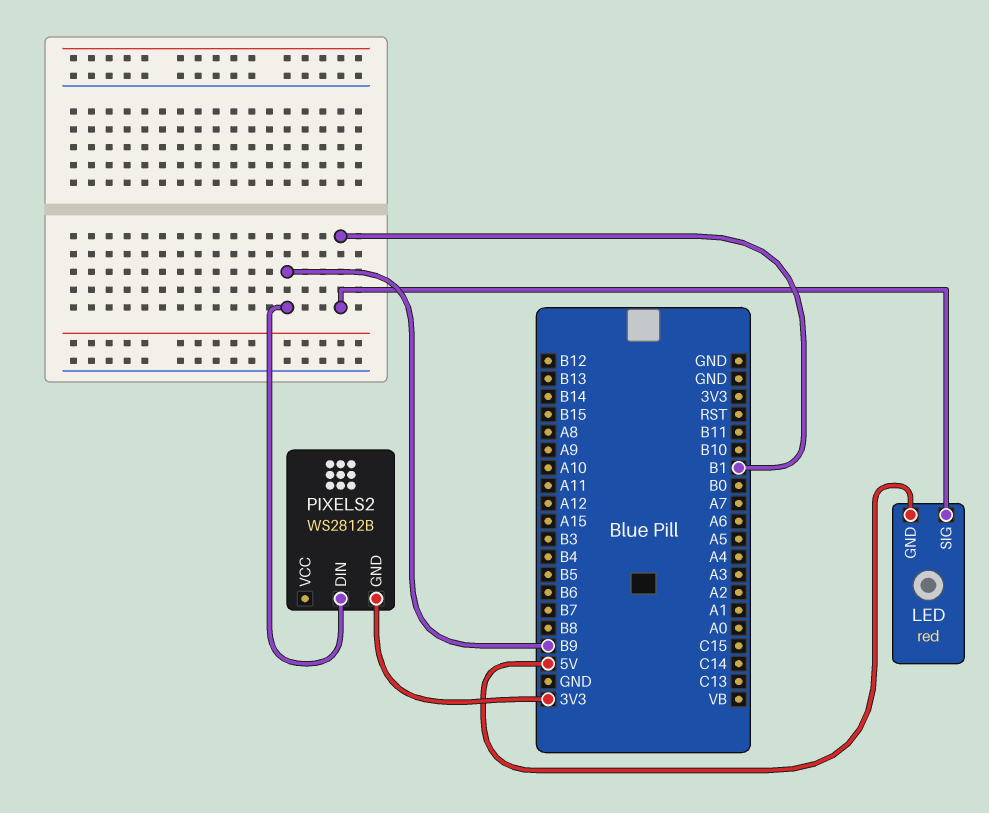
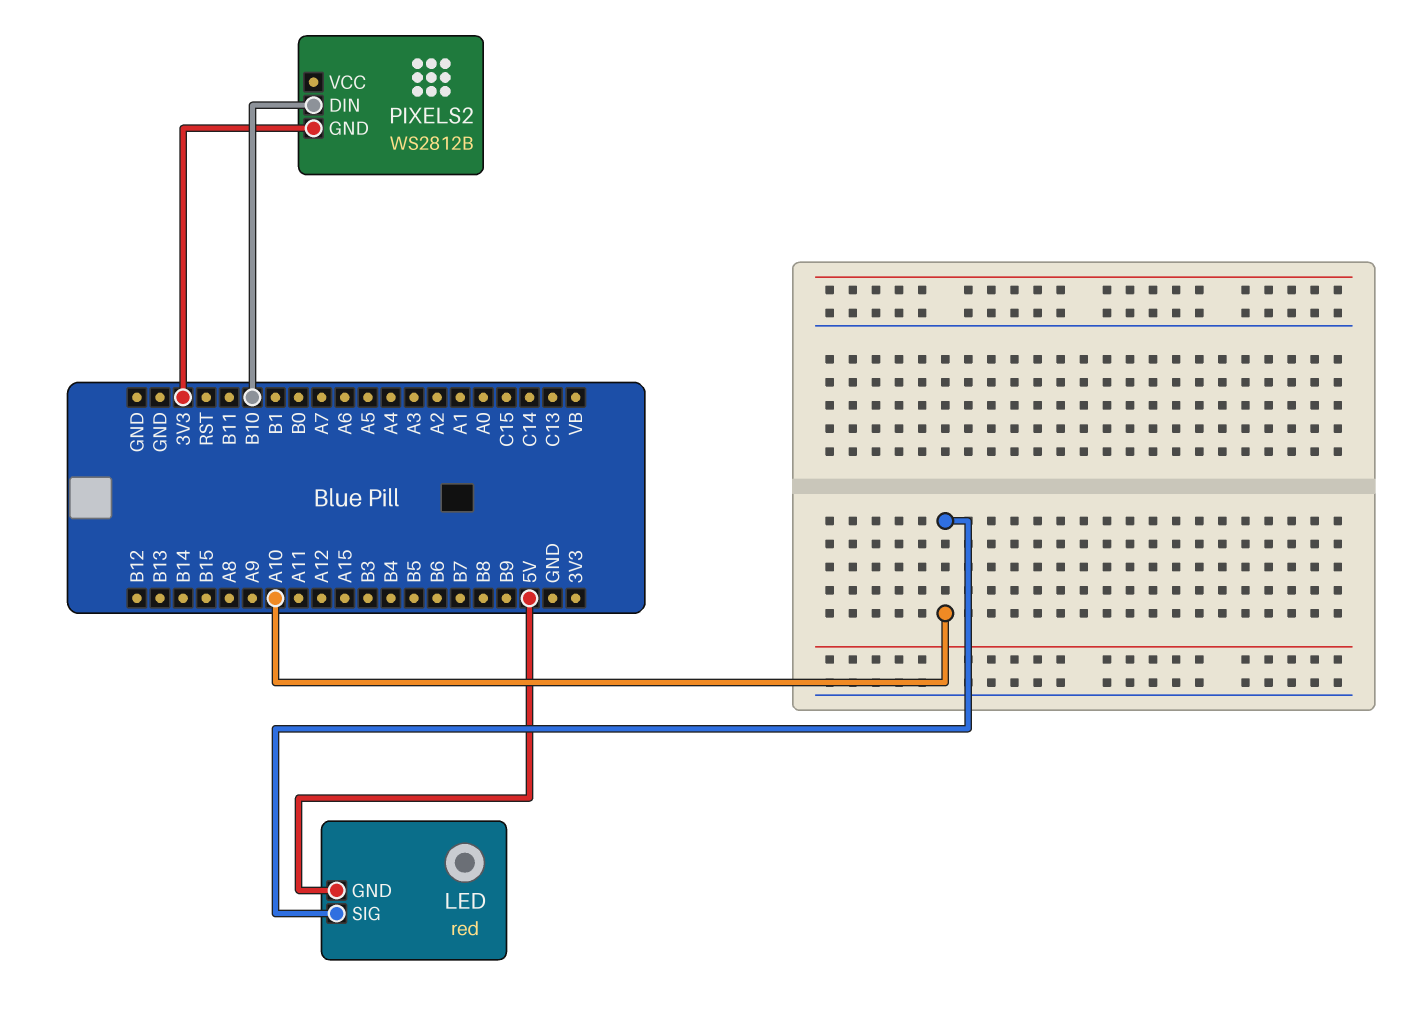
LED pin SIG: B1 -> A10
PIXELS2 pin DIN: B9 -> B10

